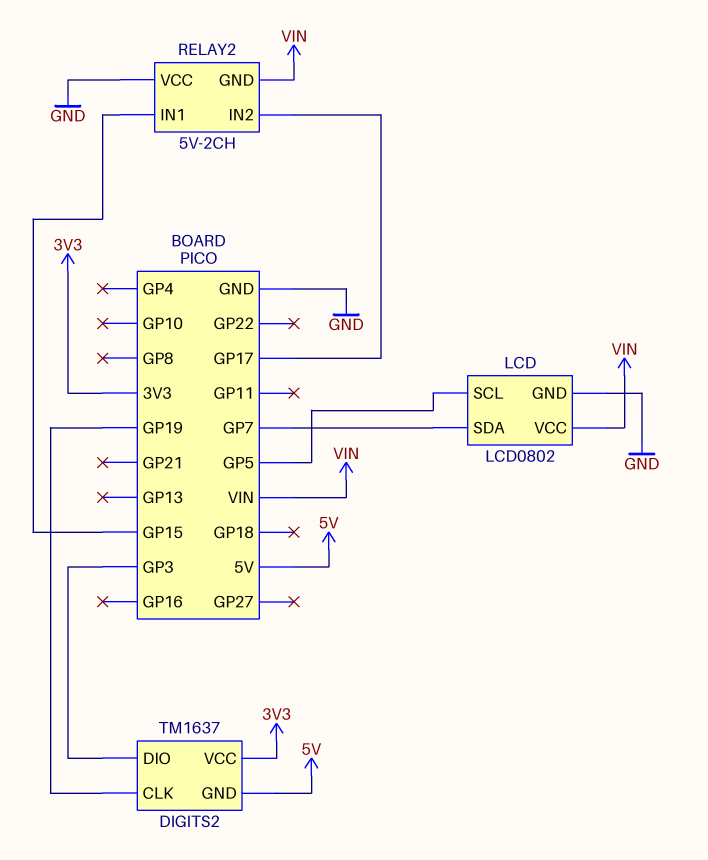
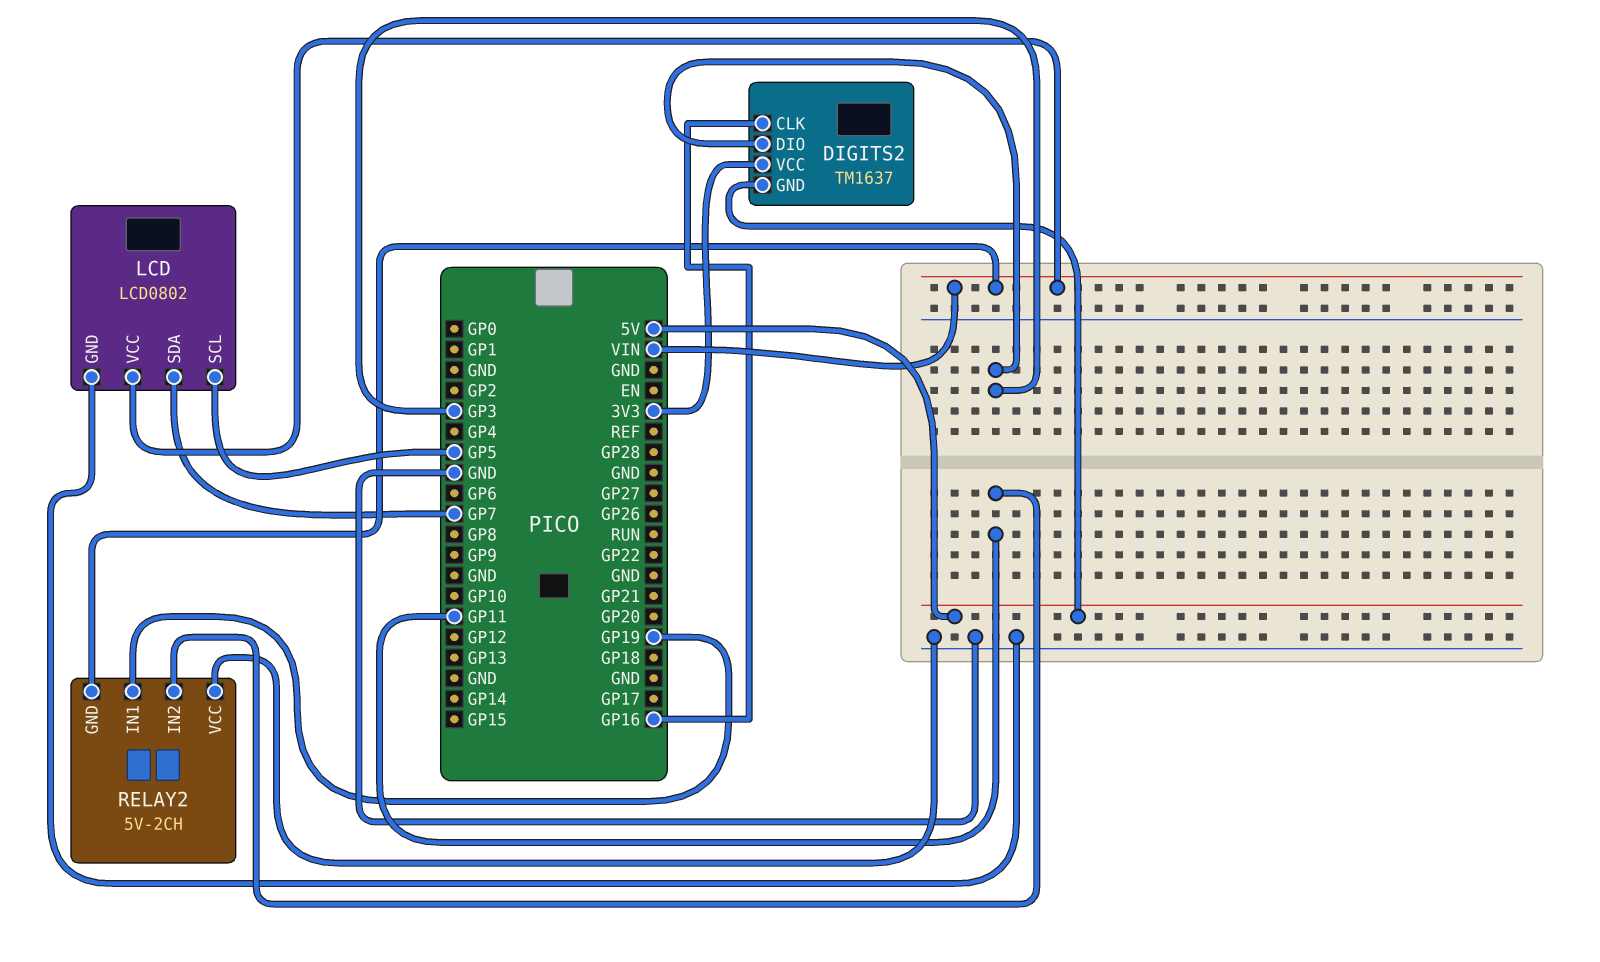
DIGITS2 pin CLK: GP19 -> GP16
RELAY2 pin IN1: GP15 -> GP19
RELAY2 pin IN2: GP17 -> GP11

